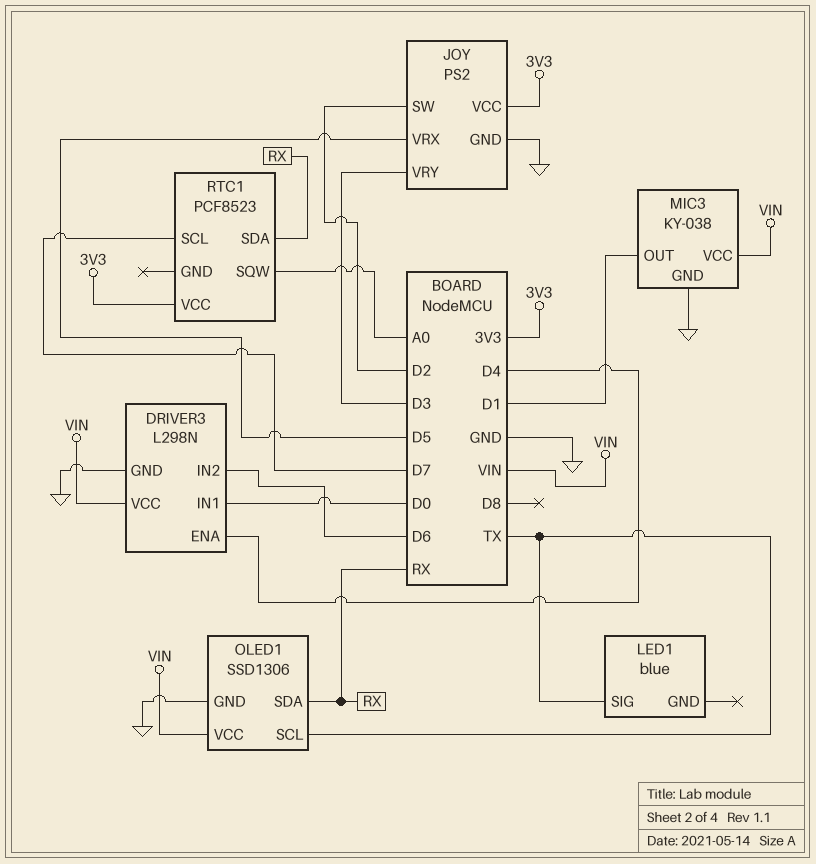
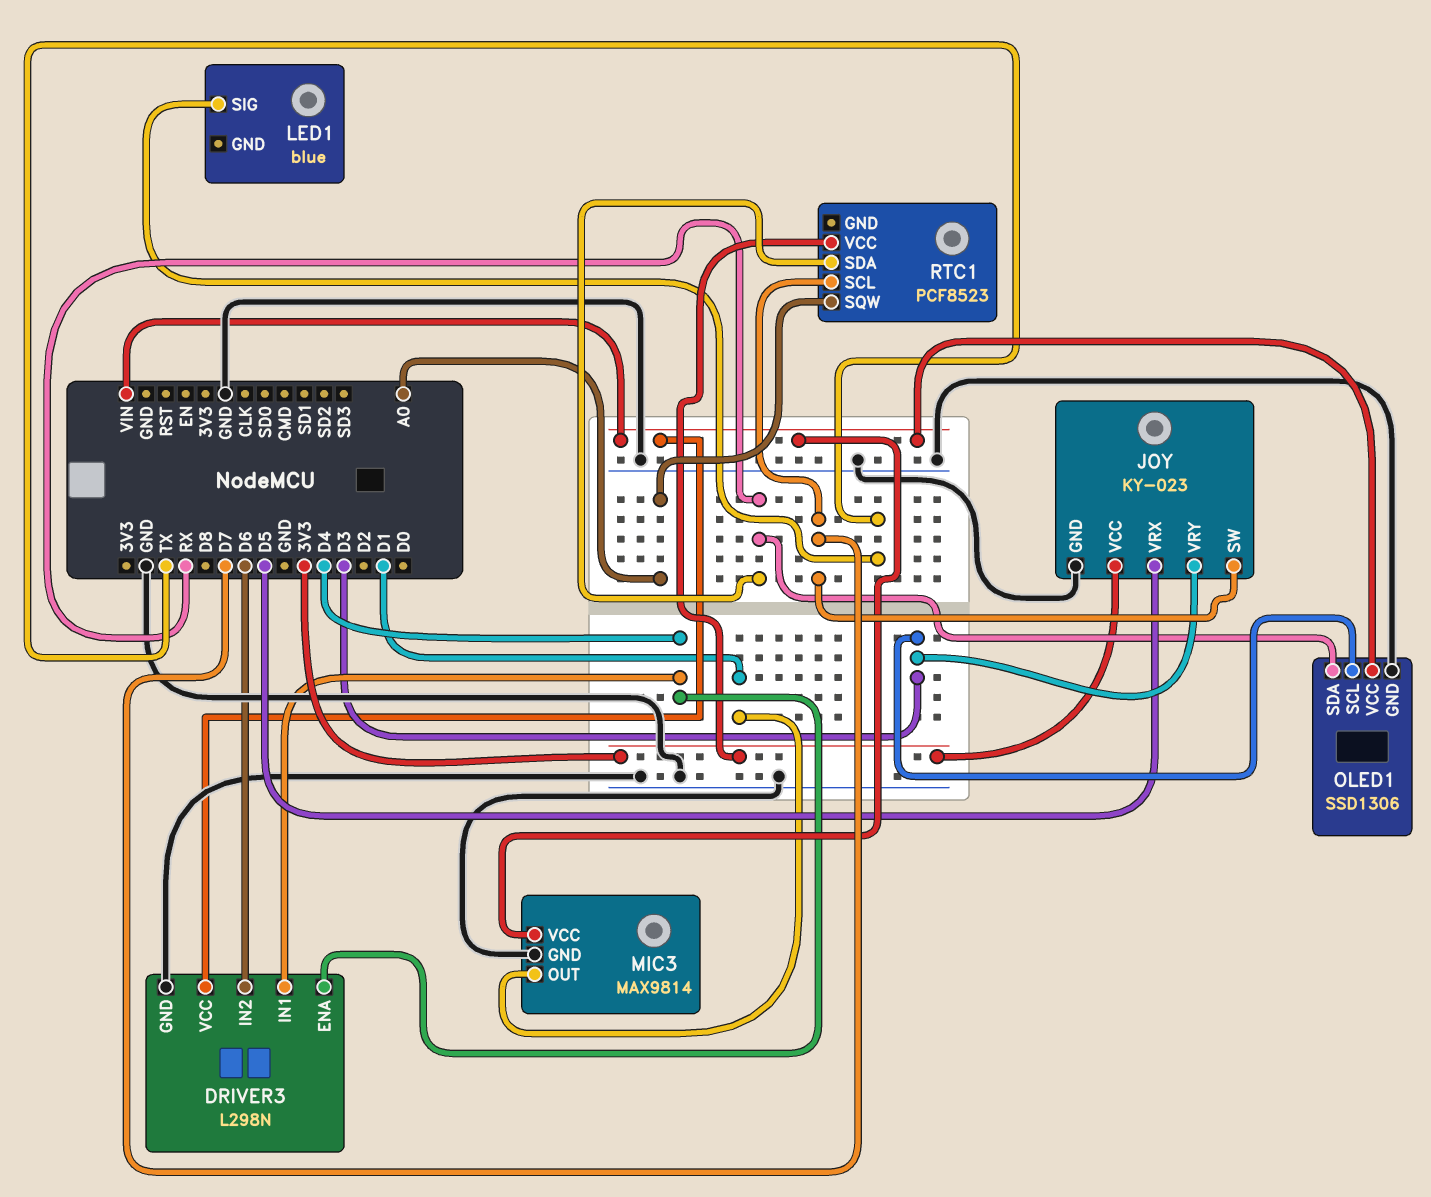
DRIVER3 pin IN1: D0 -> D4
JOY: PS2 -> KY-023
JOY pin SW: D2 -> D7
MIC3: KY-038 -> MAX9814
OLED1 pin SCL: TX -> D3

